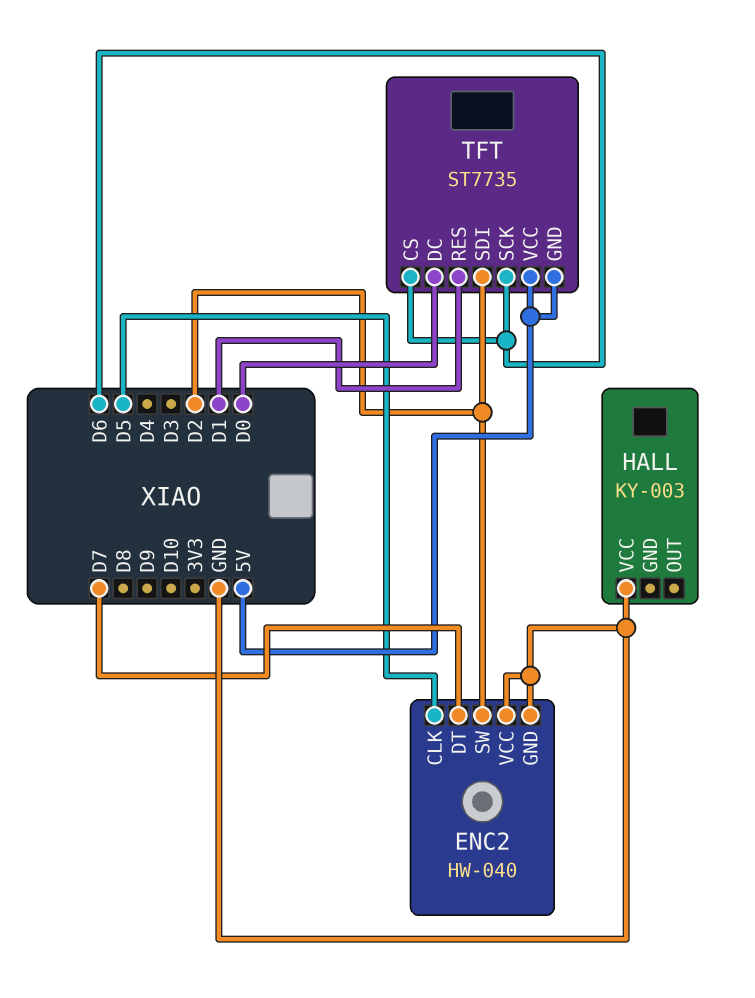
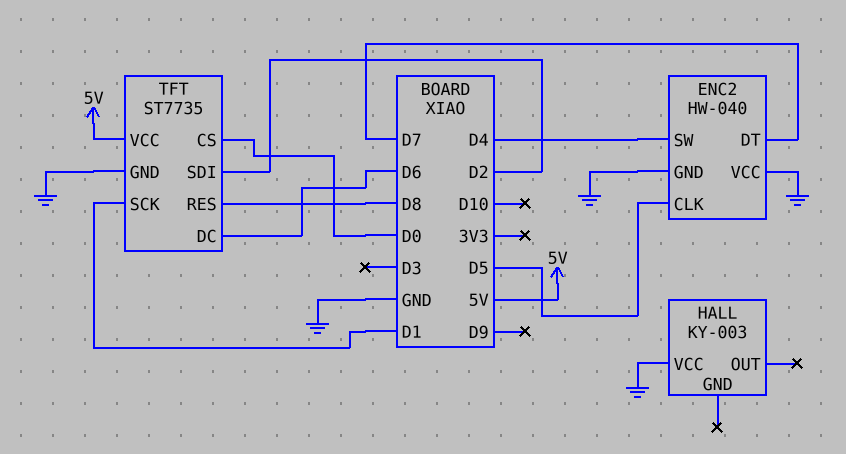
ENC2 pin SW: D2 -> D4
TFT pin CS: D6 -> D0
TFT pin DC: D0 -> D6
TFT pin GND: 5V -> GND
TFT pin RES: D1 -> D8
TFT pin SCK: D6 -> D1

